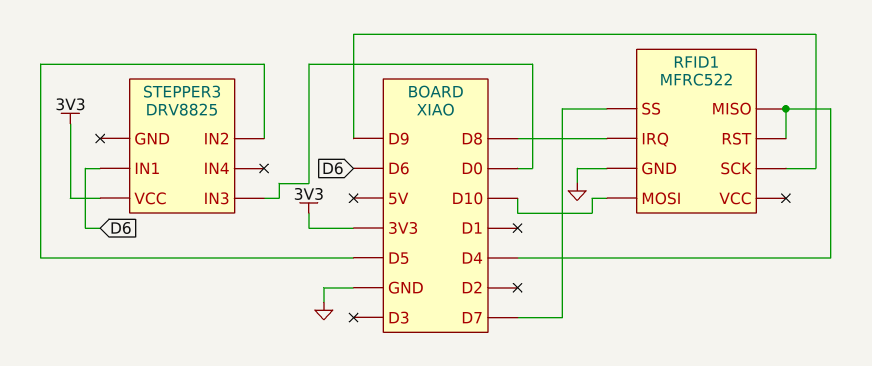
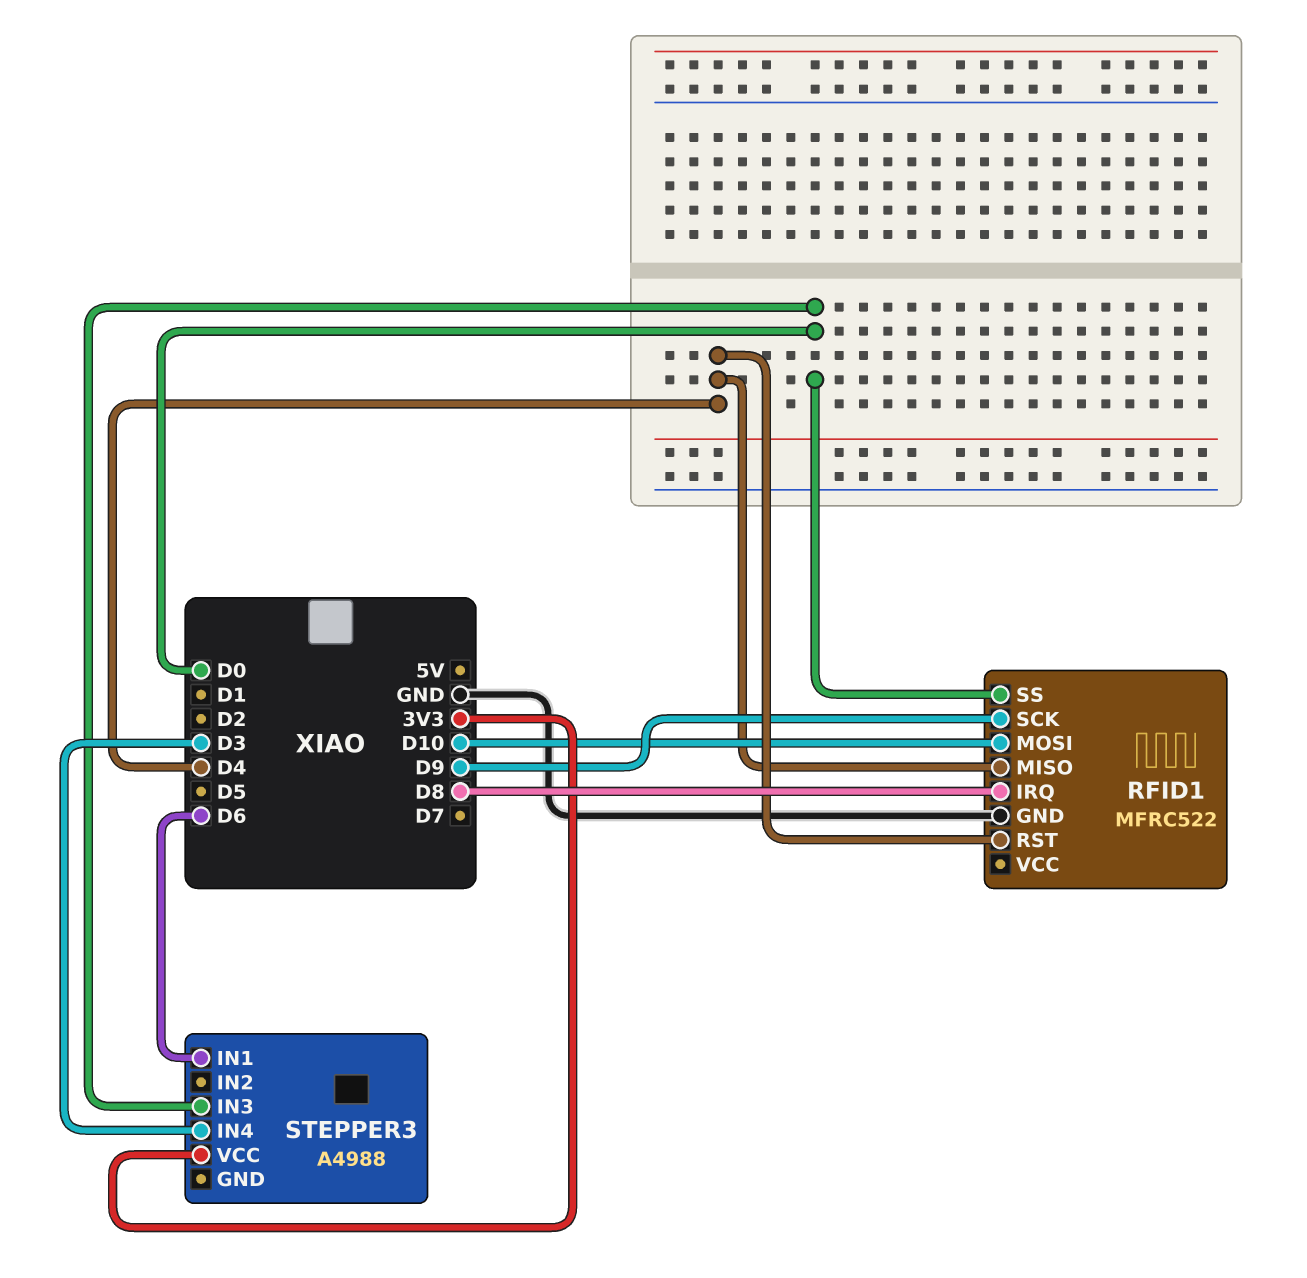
RFID1 pin SS: D7 -> D0
STEPPER3: DRV8825 -> A4988
STEPPER3 pin IN2: D5 -> none
STEPPER3 pin IN4: none -> D3

